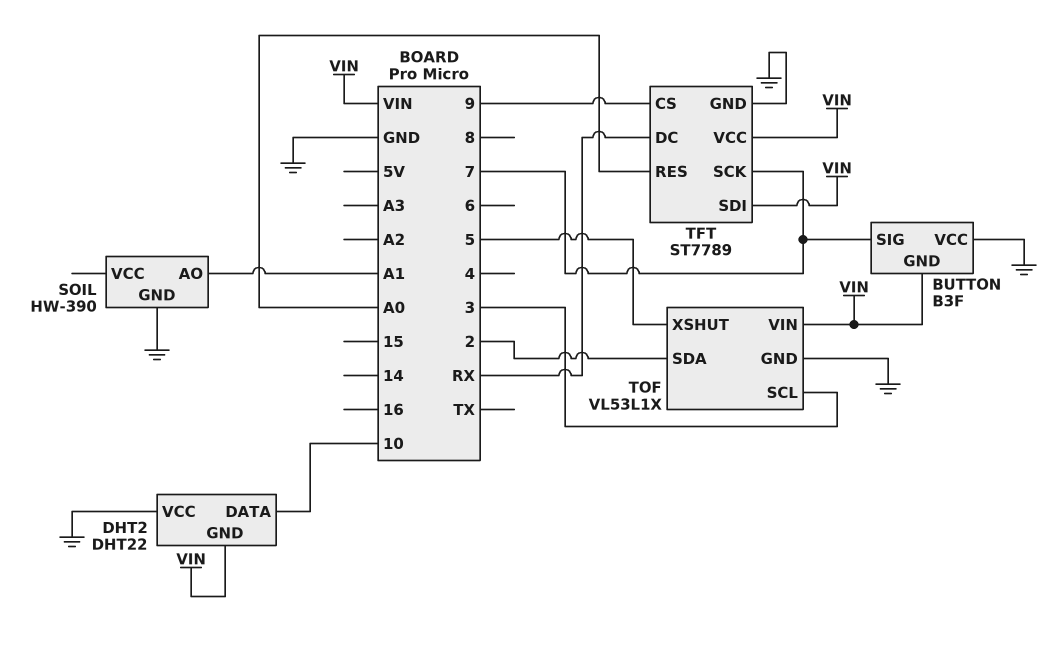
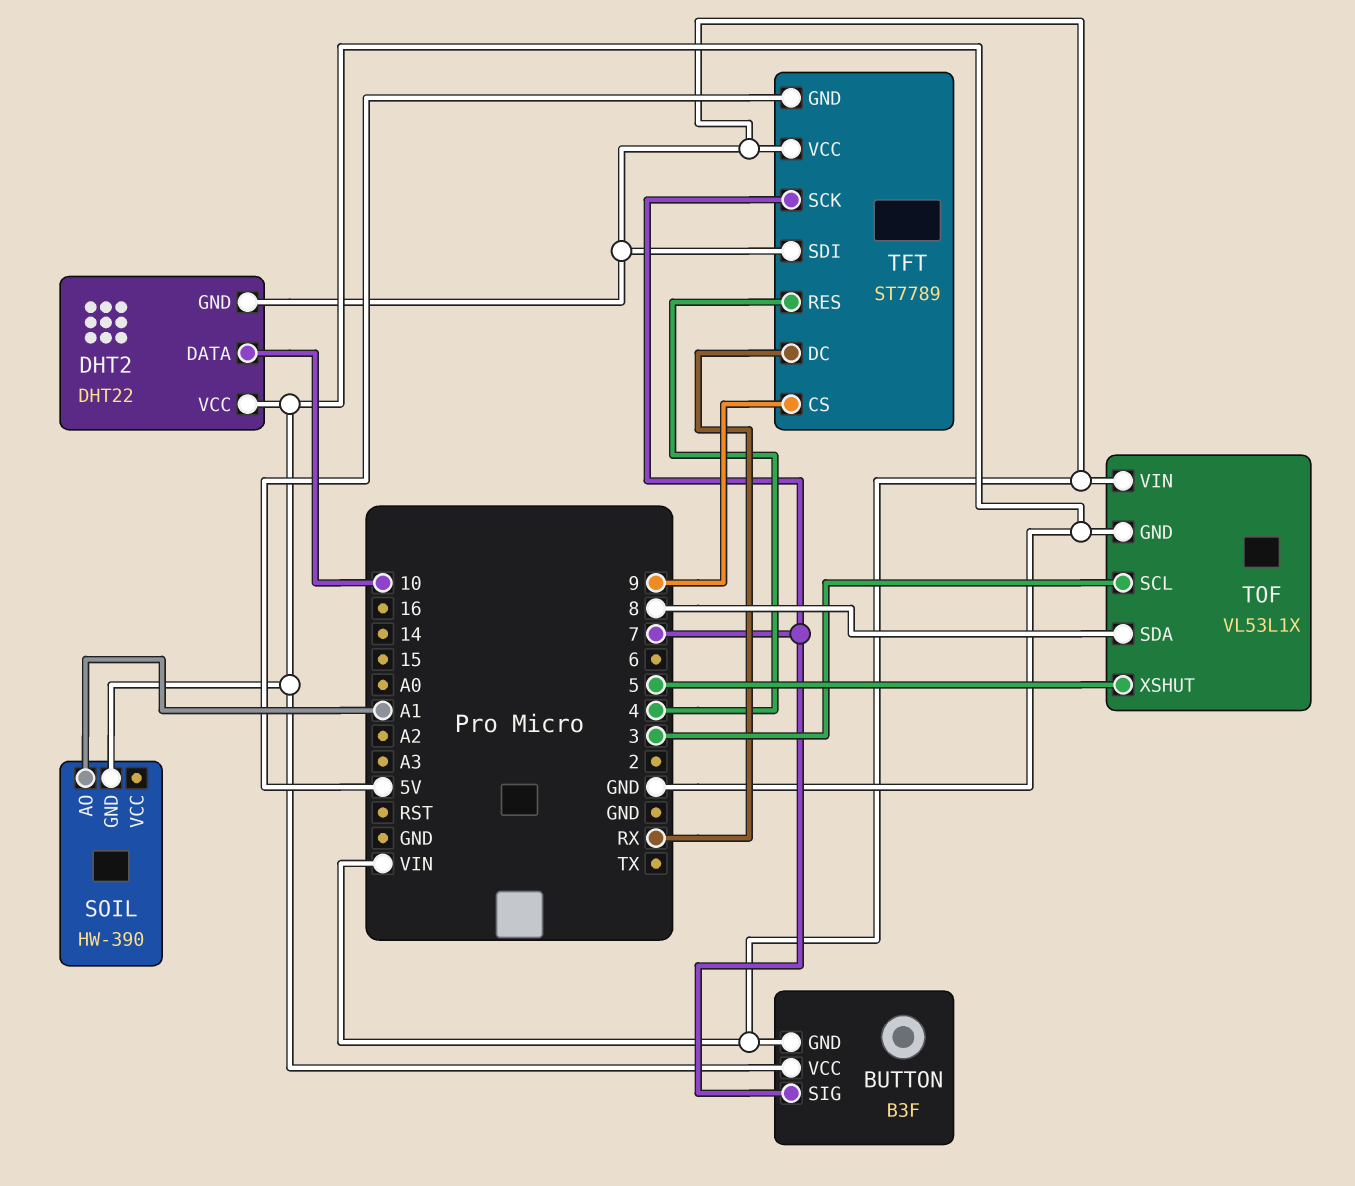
TFT pin GND: GND -> 5V
TFT pin RES: A0 -> 4
TOF pin SDA: 2 -> 8

